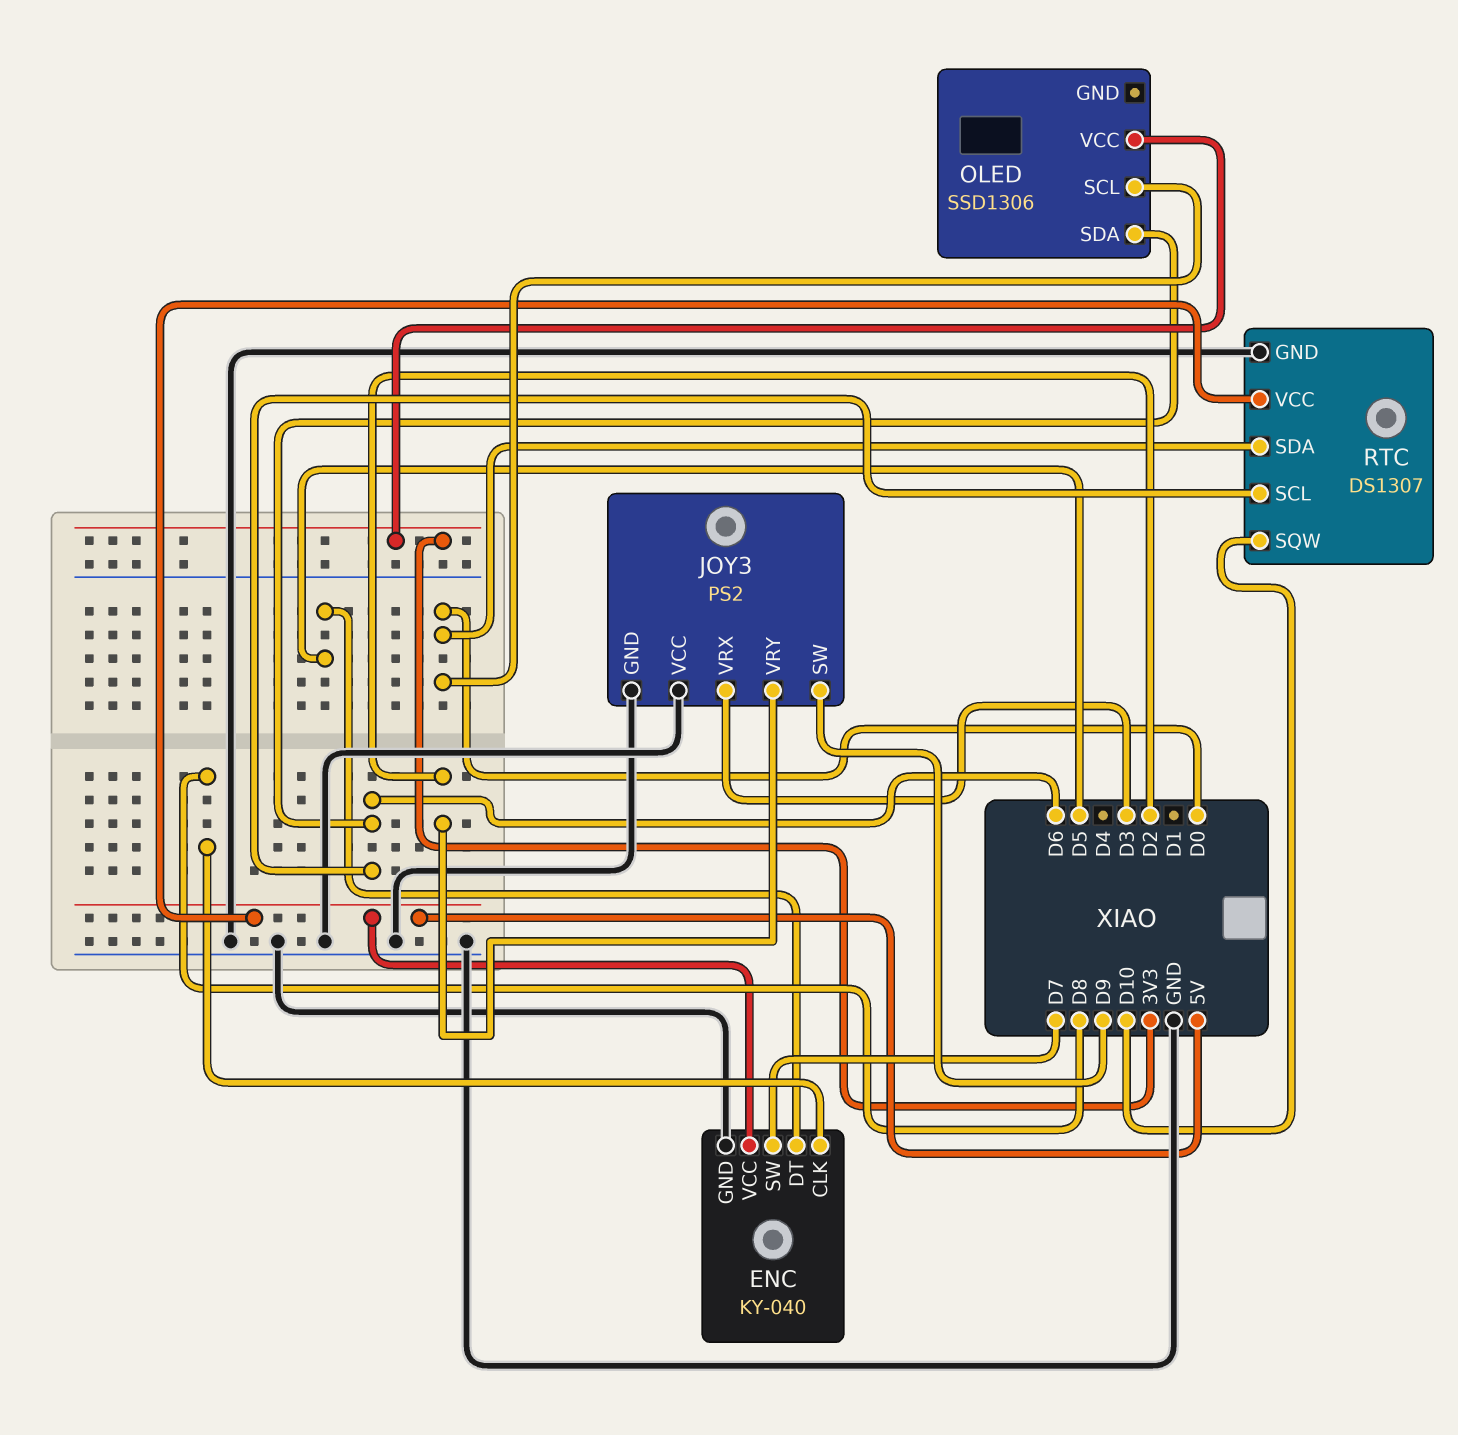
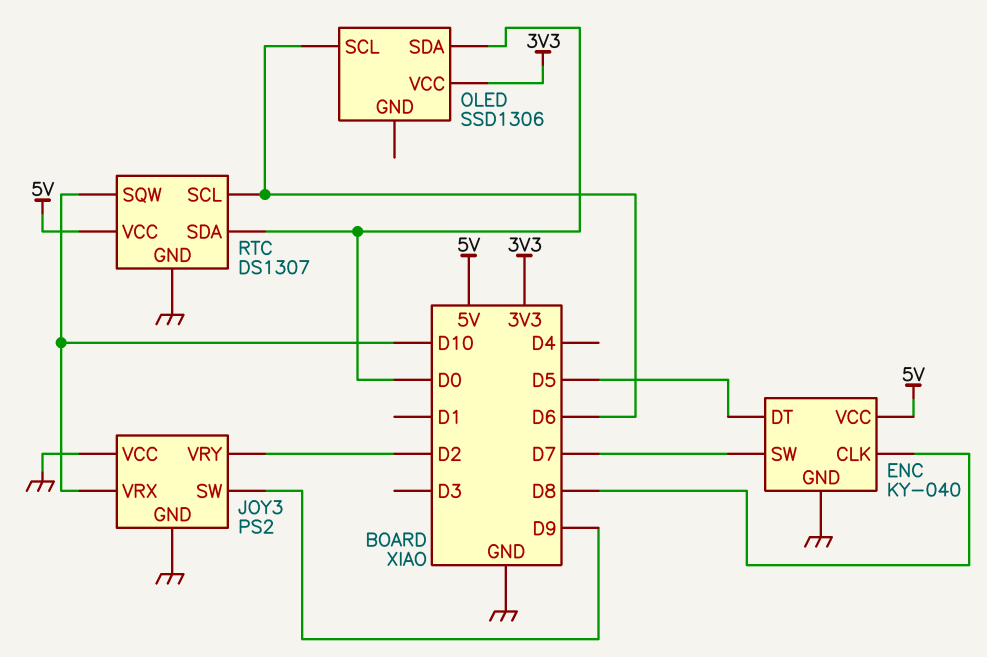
JOY3 pin VRX: D3 -> D10
OLED pin SCL: D0 -> D6
OLED pin SDA: D6 -> D0

